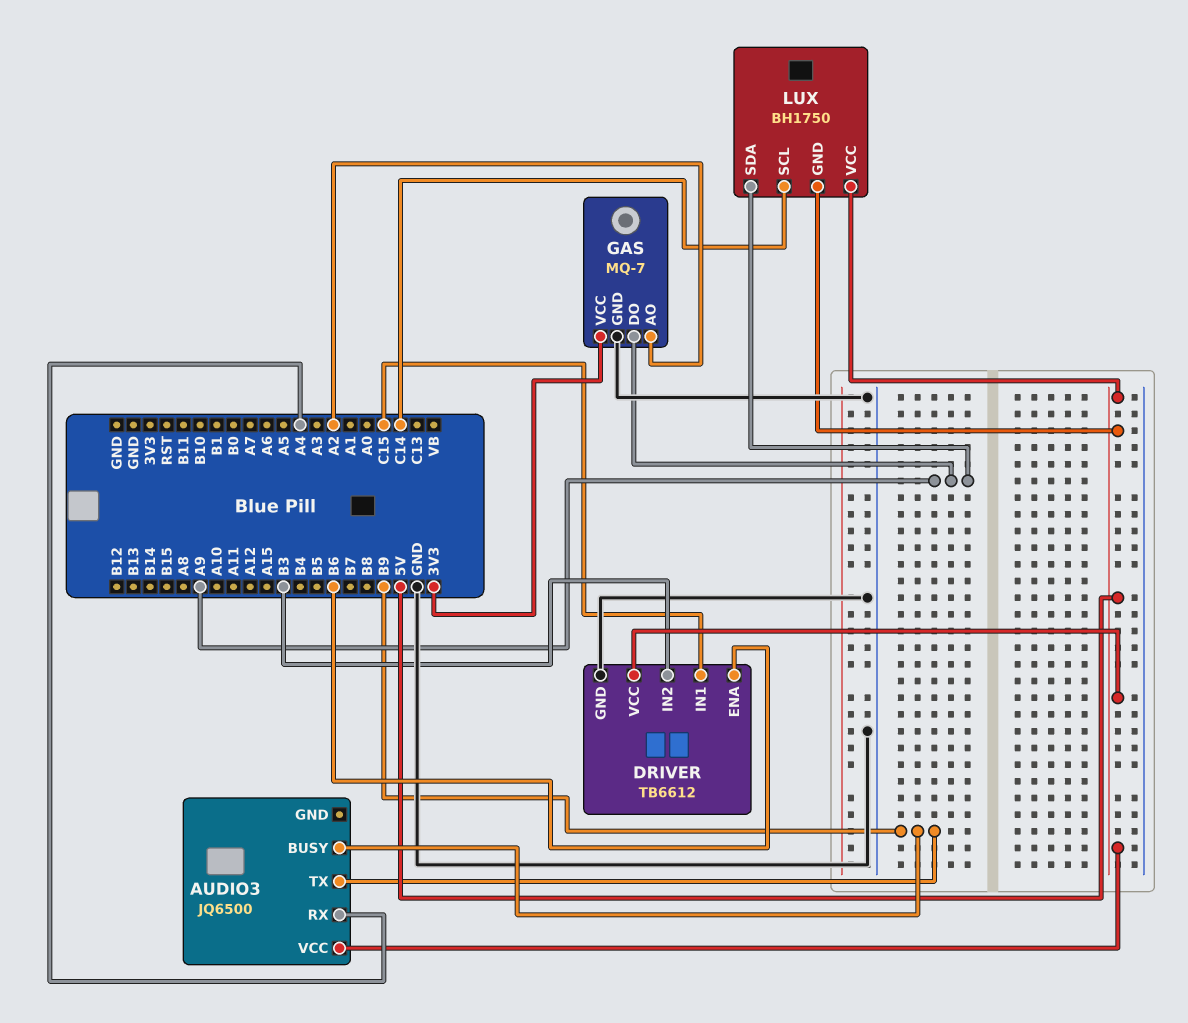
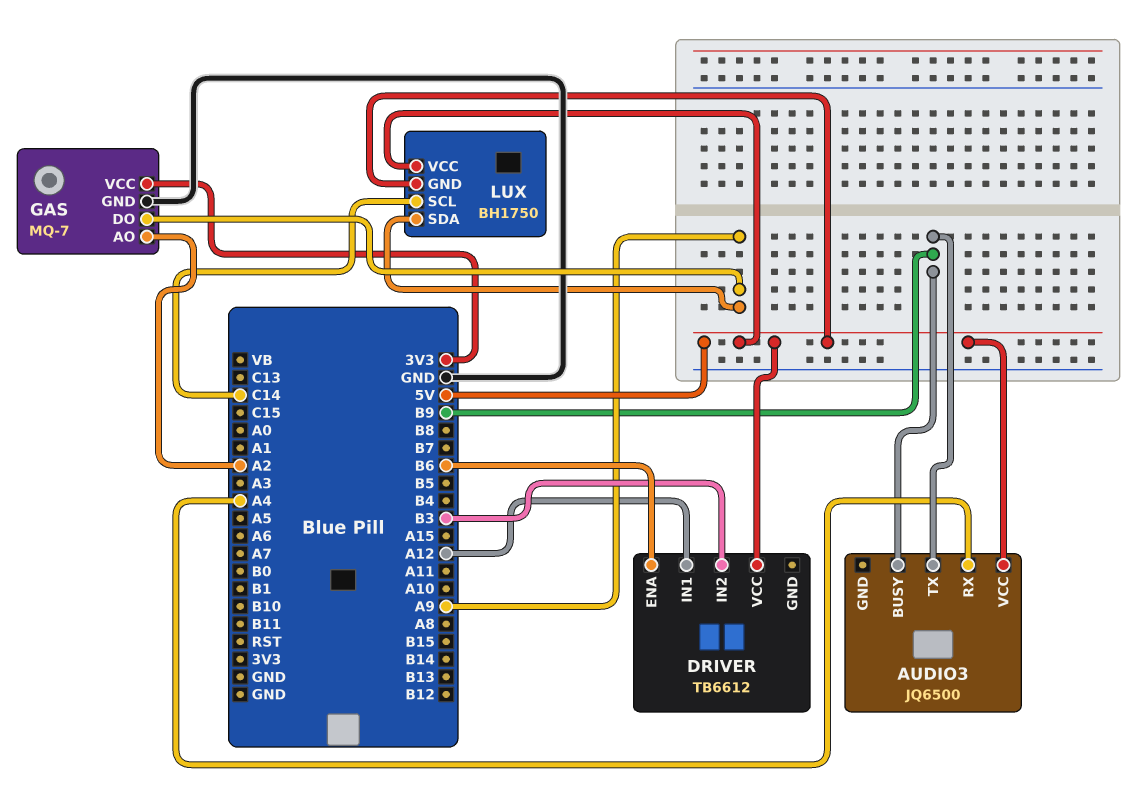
DRIVER pin GND: GND -> none
DRIVER pin IN1: C15 -> A12

